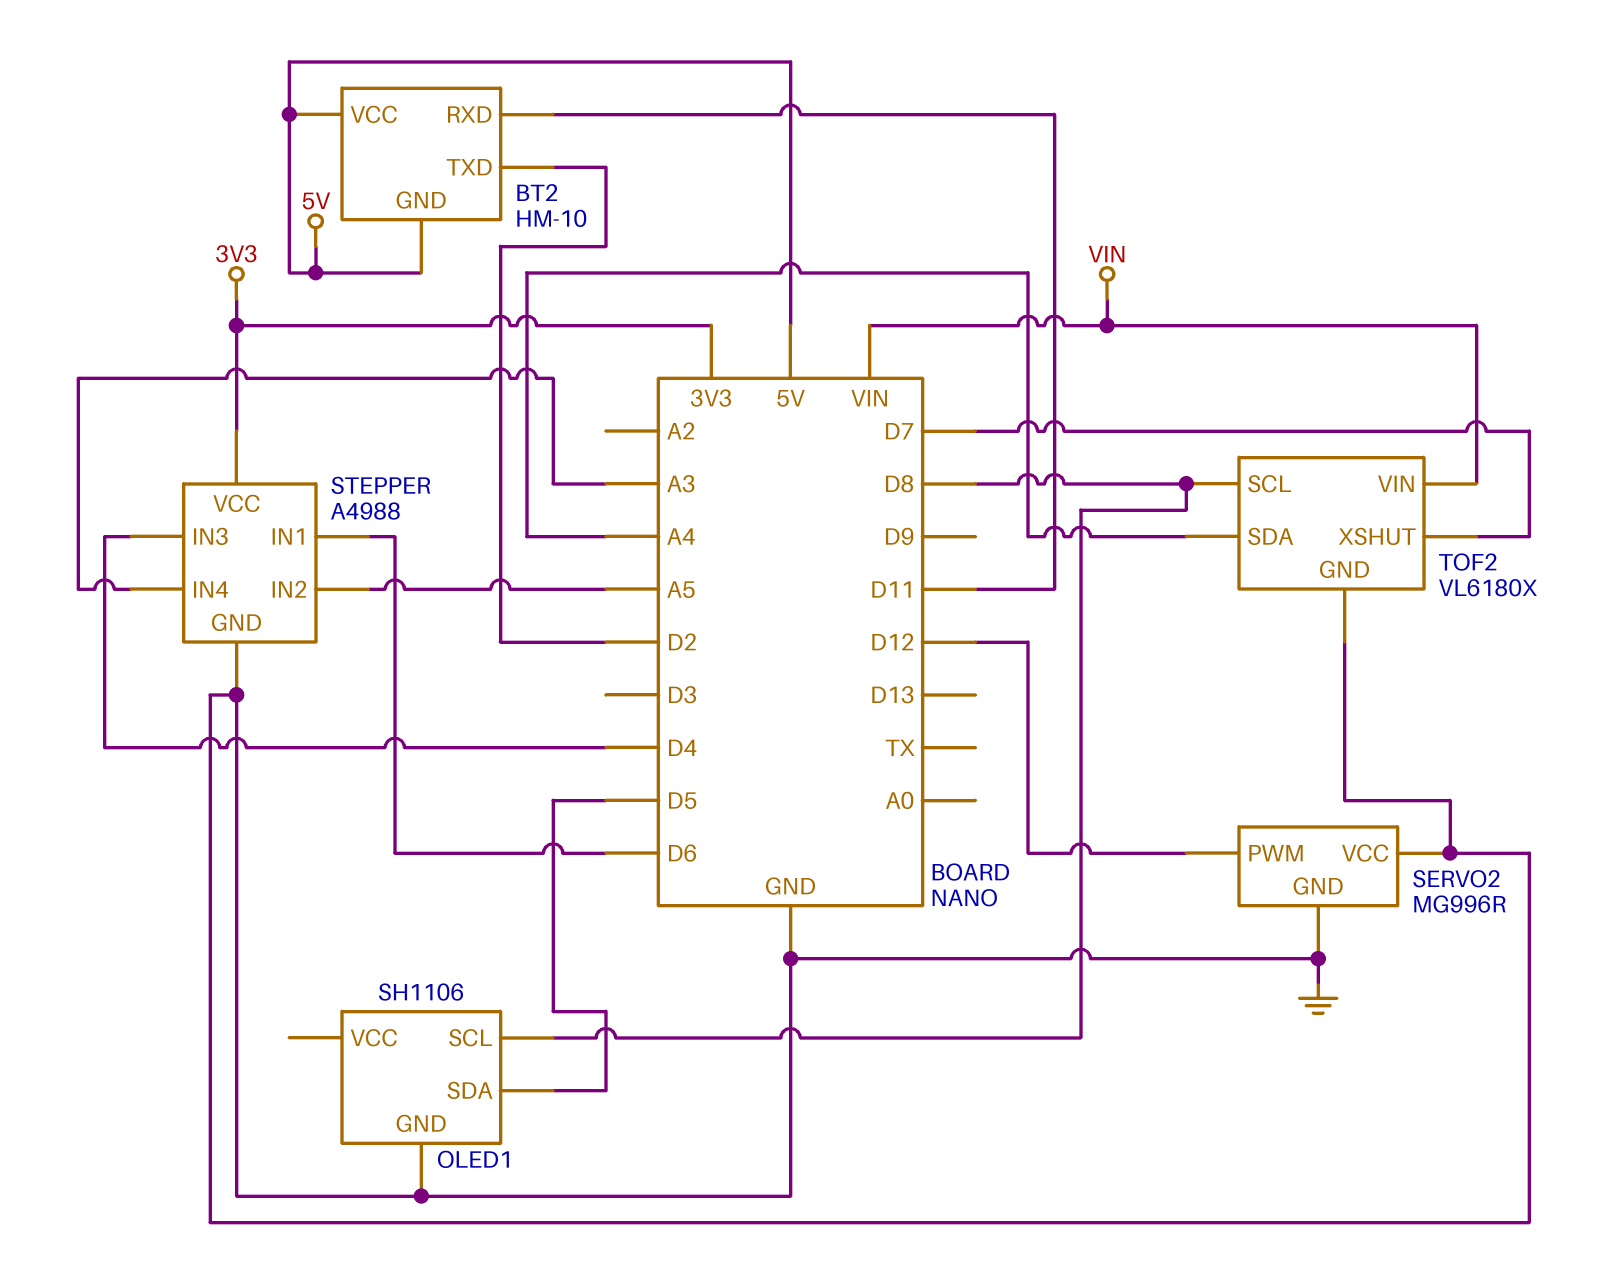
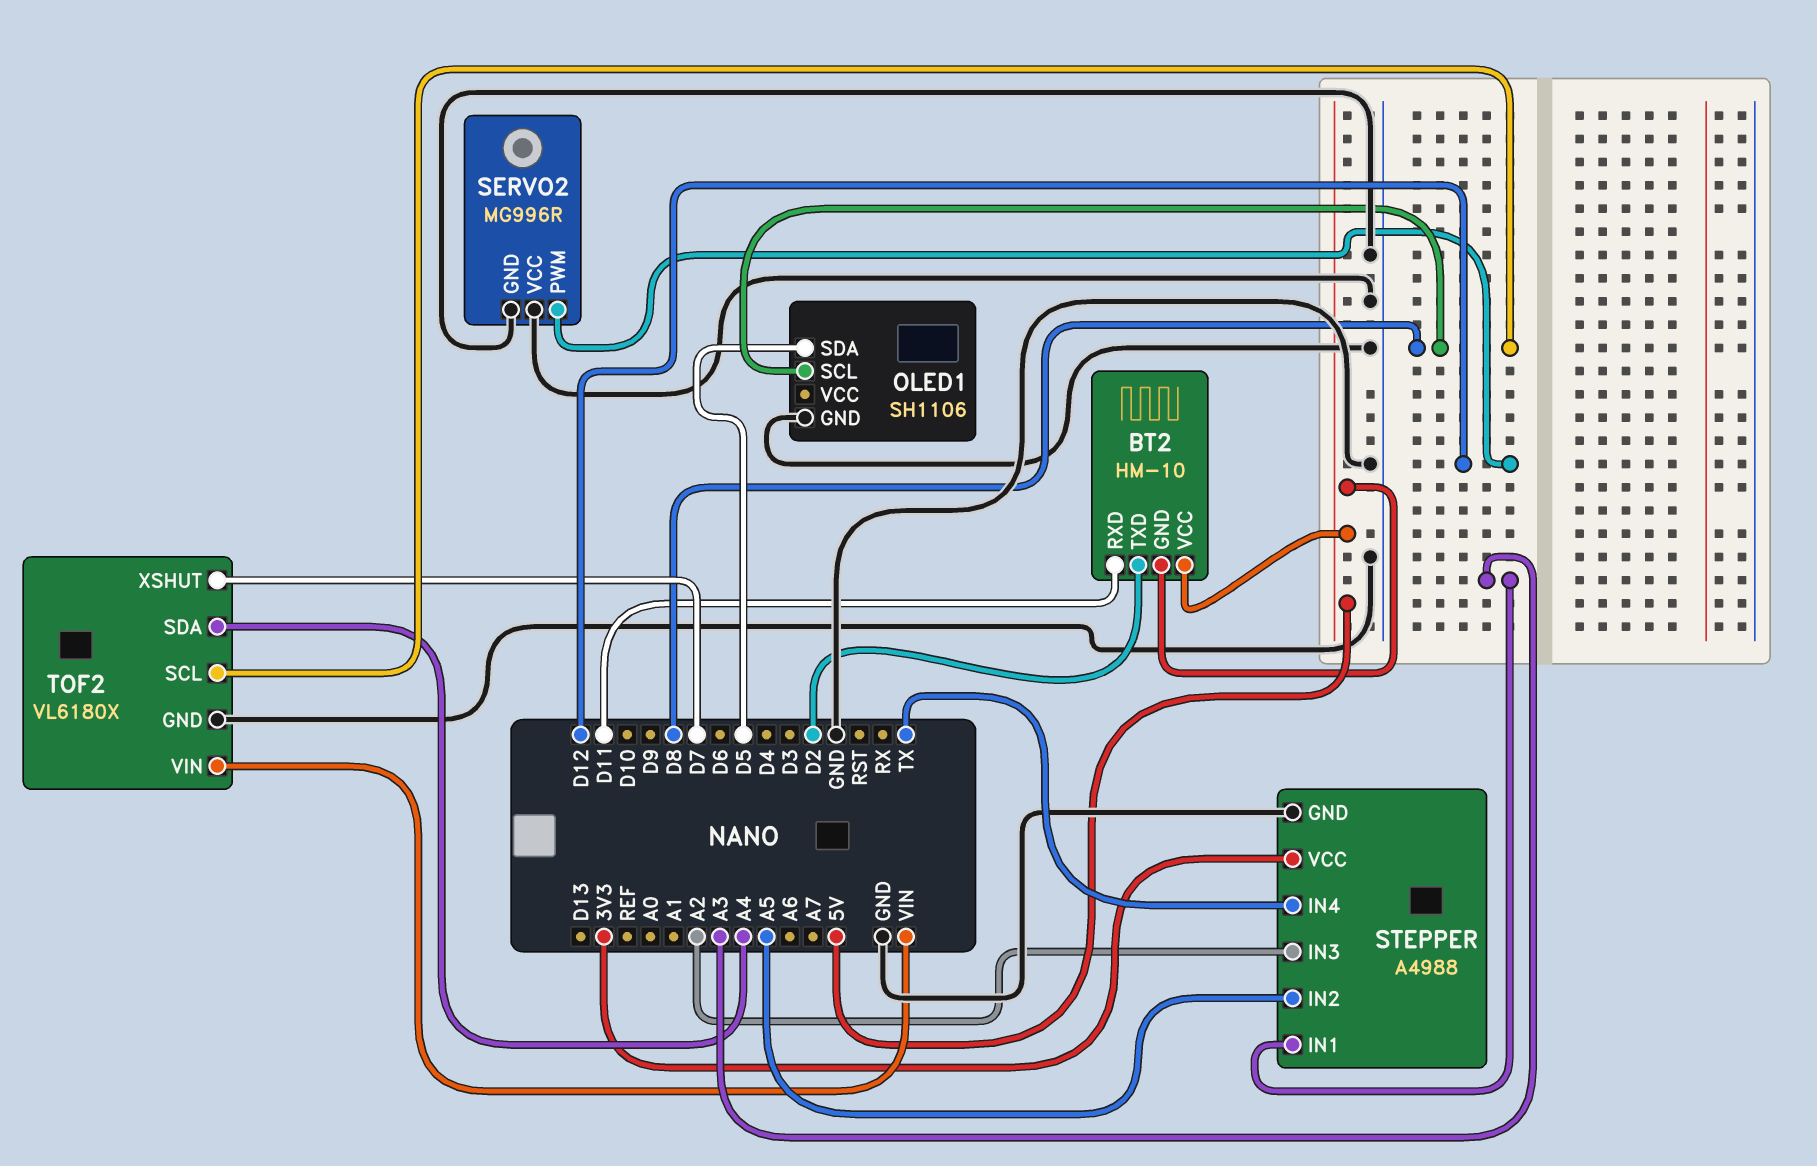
STEPPER pin IN1: D6 -> A3
STEPPER pin IN3: D4 -> A2
STEPPER pin IN4: A3 -> TX

